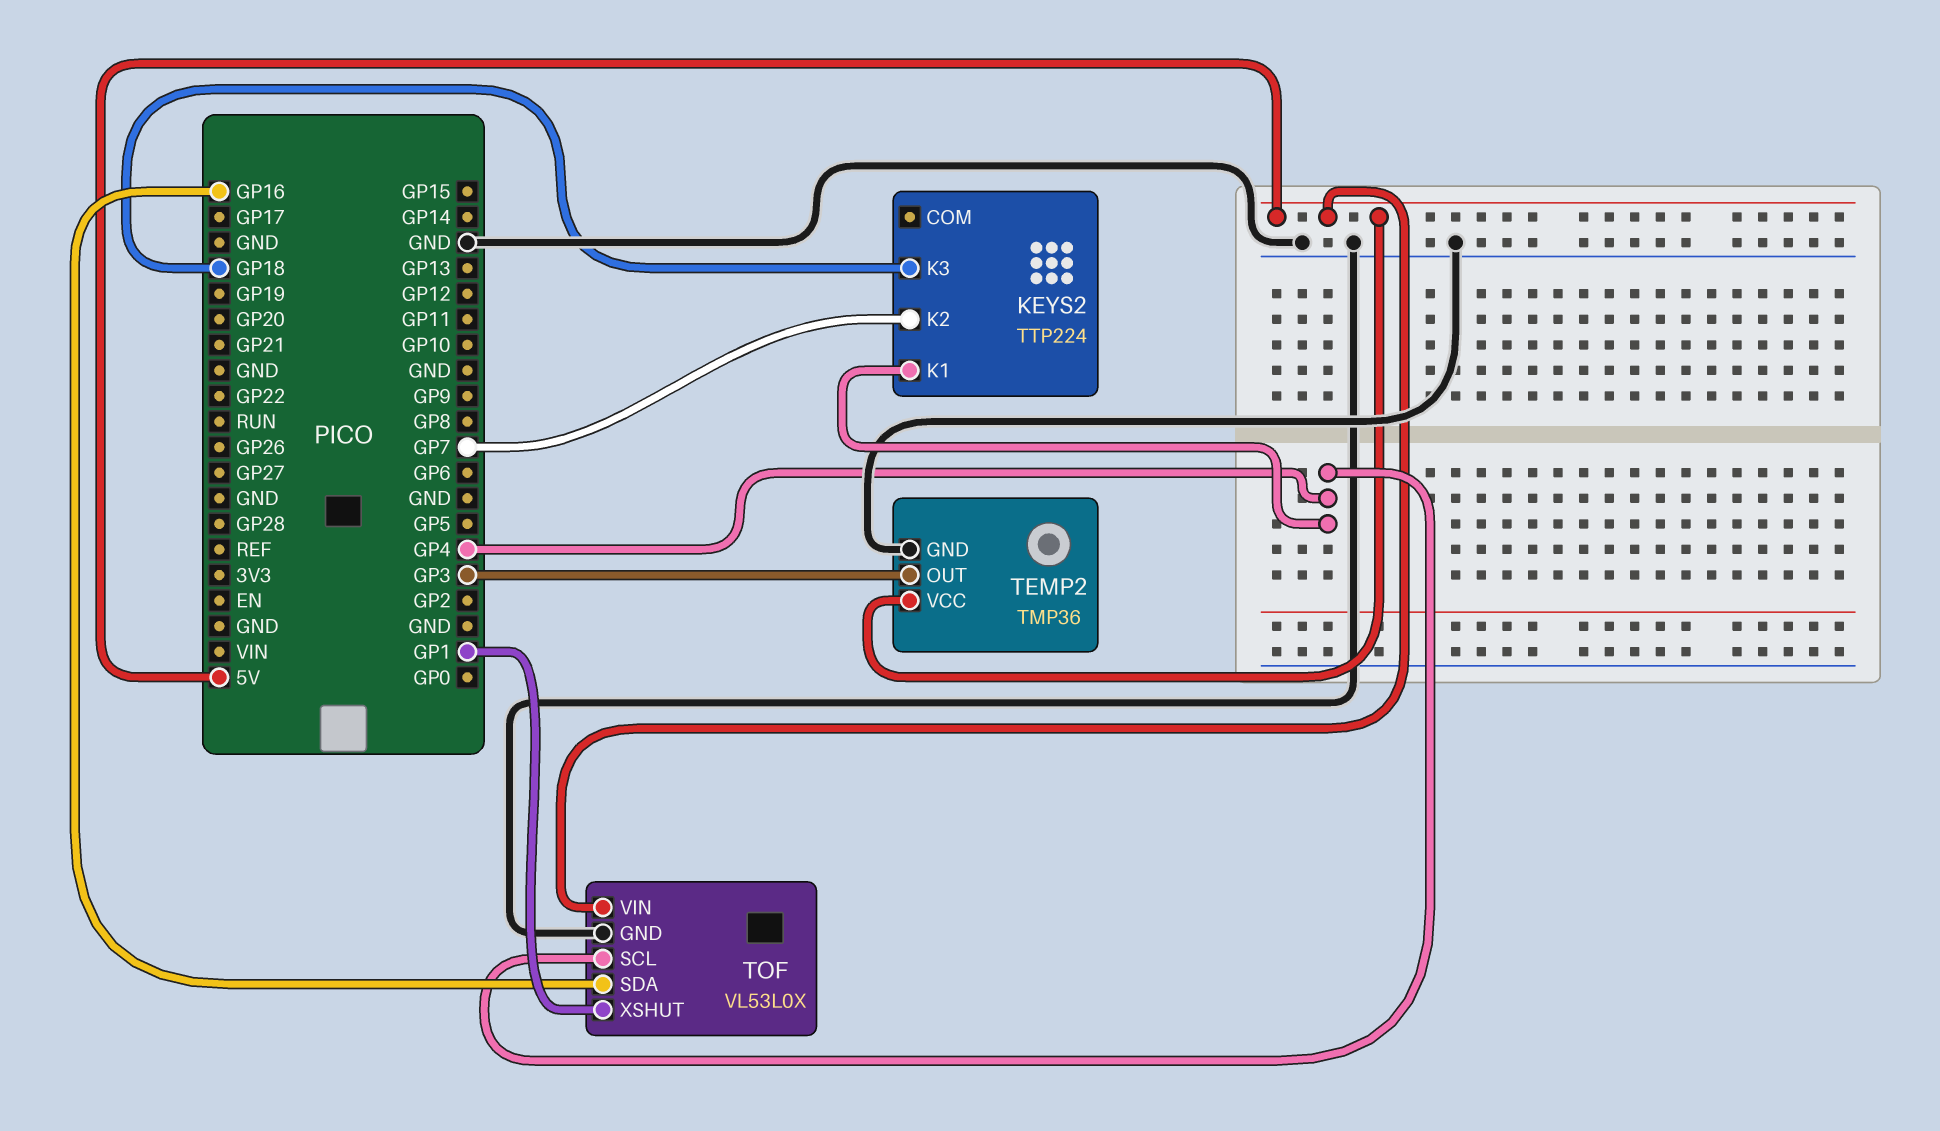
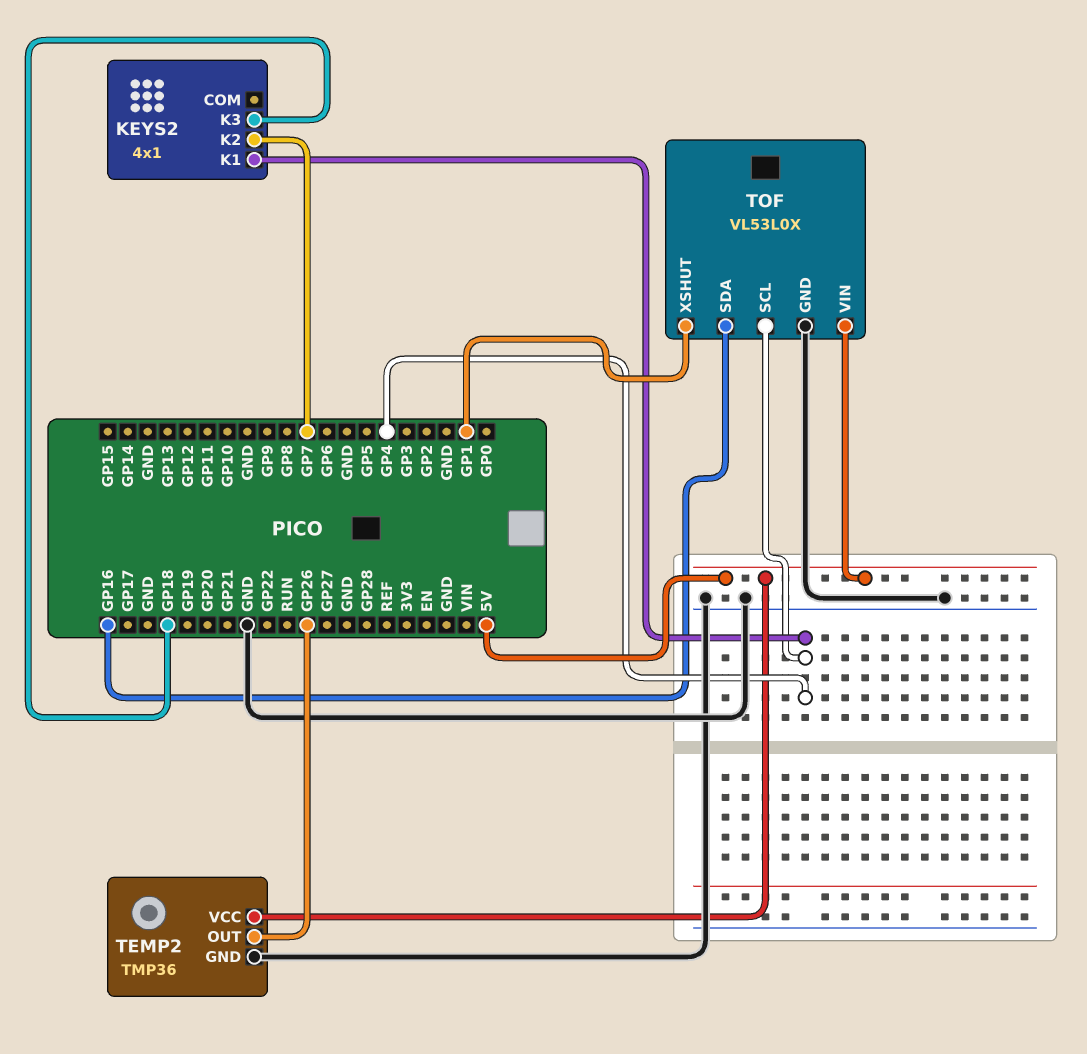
KEYS2: TTP224 -> 4x1
TEMP2 pin OUT: GP3 -> GP26

